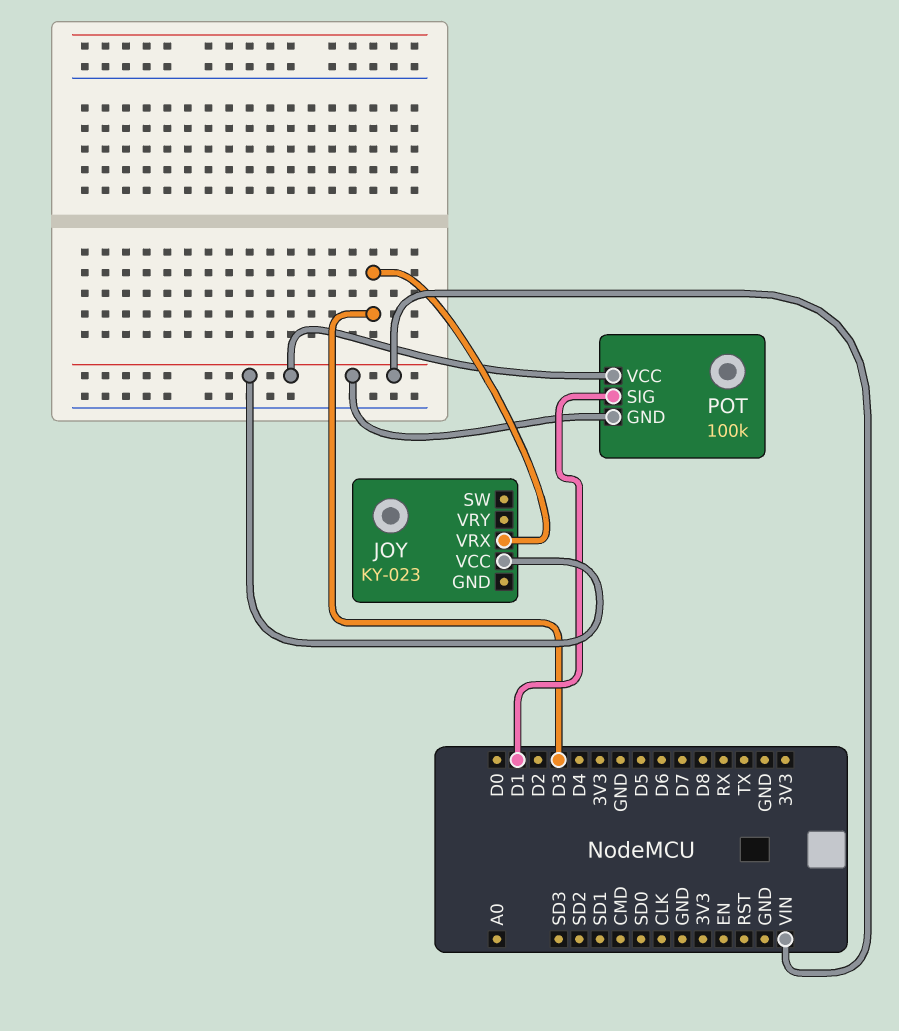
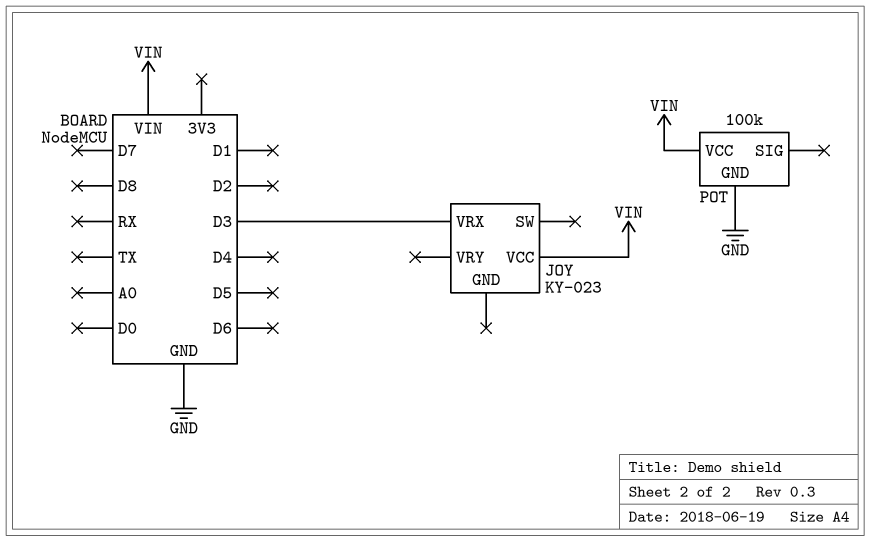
POT pin GND: VIN -> GND
POT pin SIG: D1 -> none

